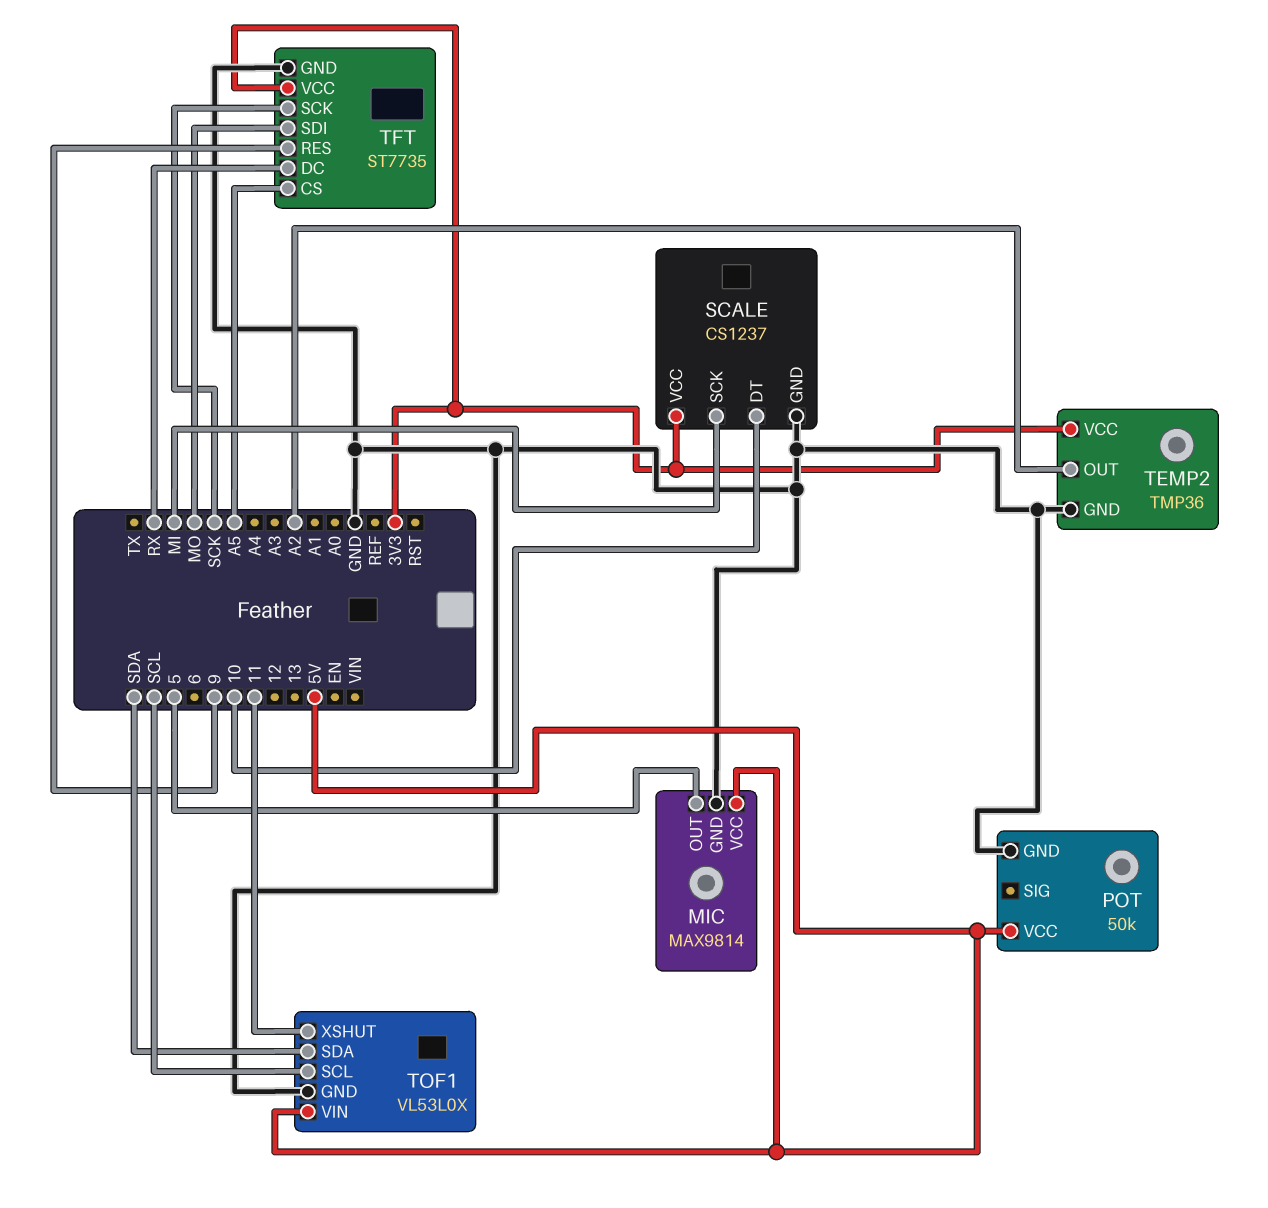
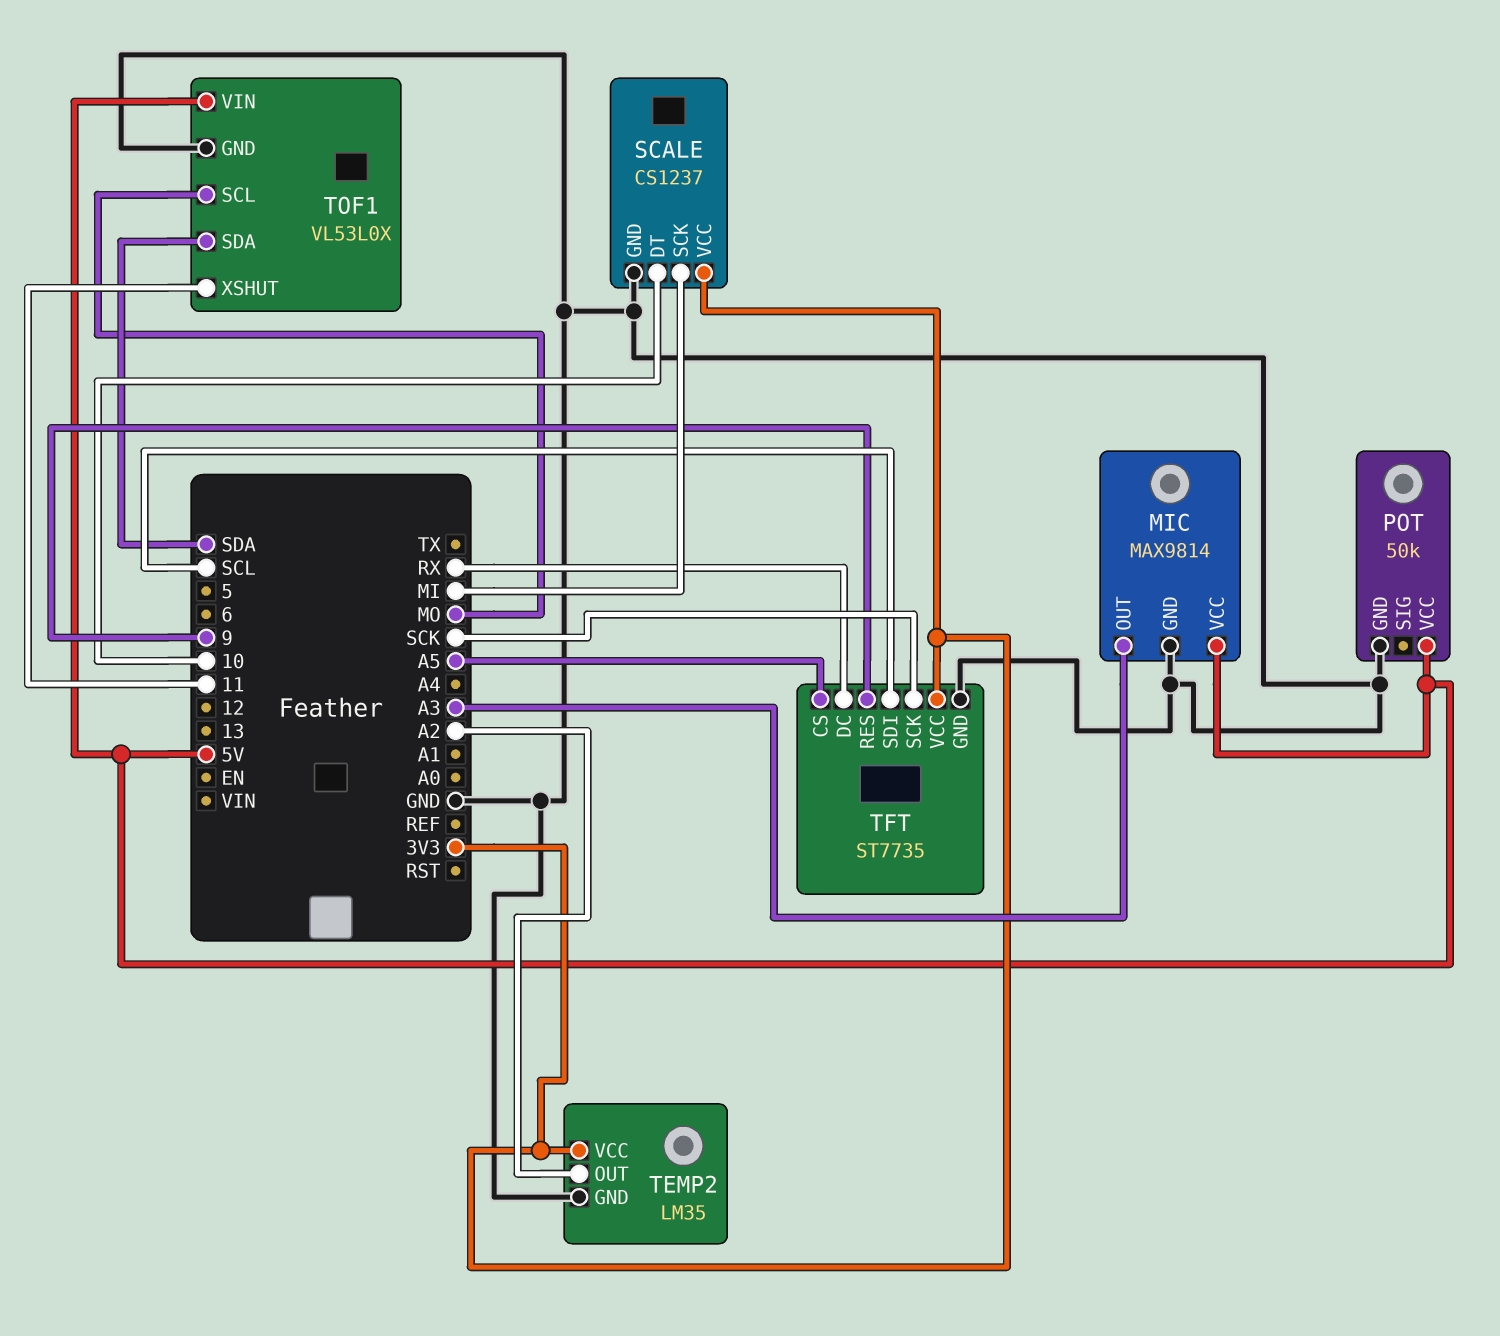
MIC pin OUT: 5 -> A3
TEMP2: TMP36 -> LM35
TFT pin SDI: MO -> SCL
TOF1 pin SCL: SCL -> MO

